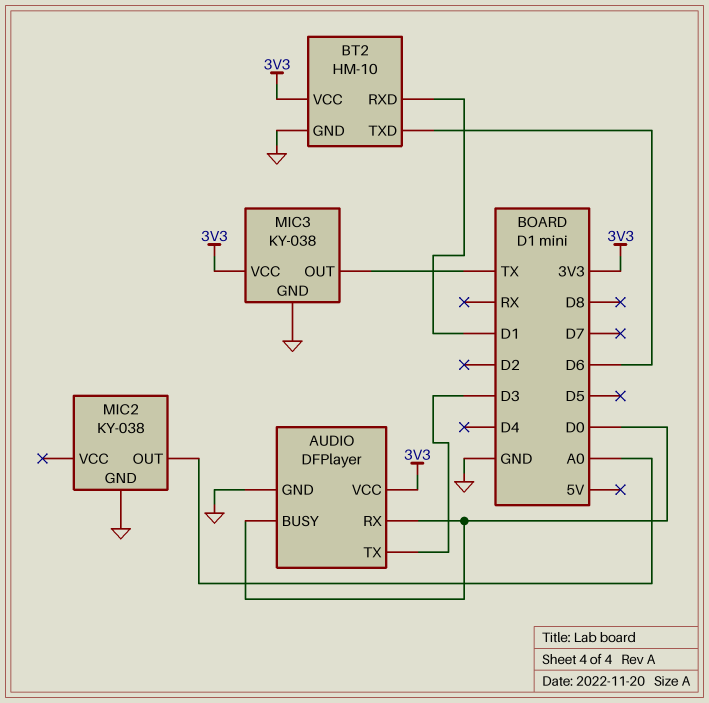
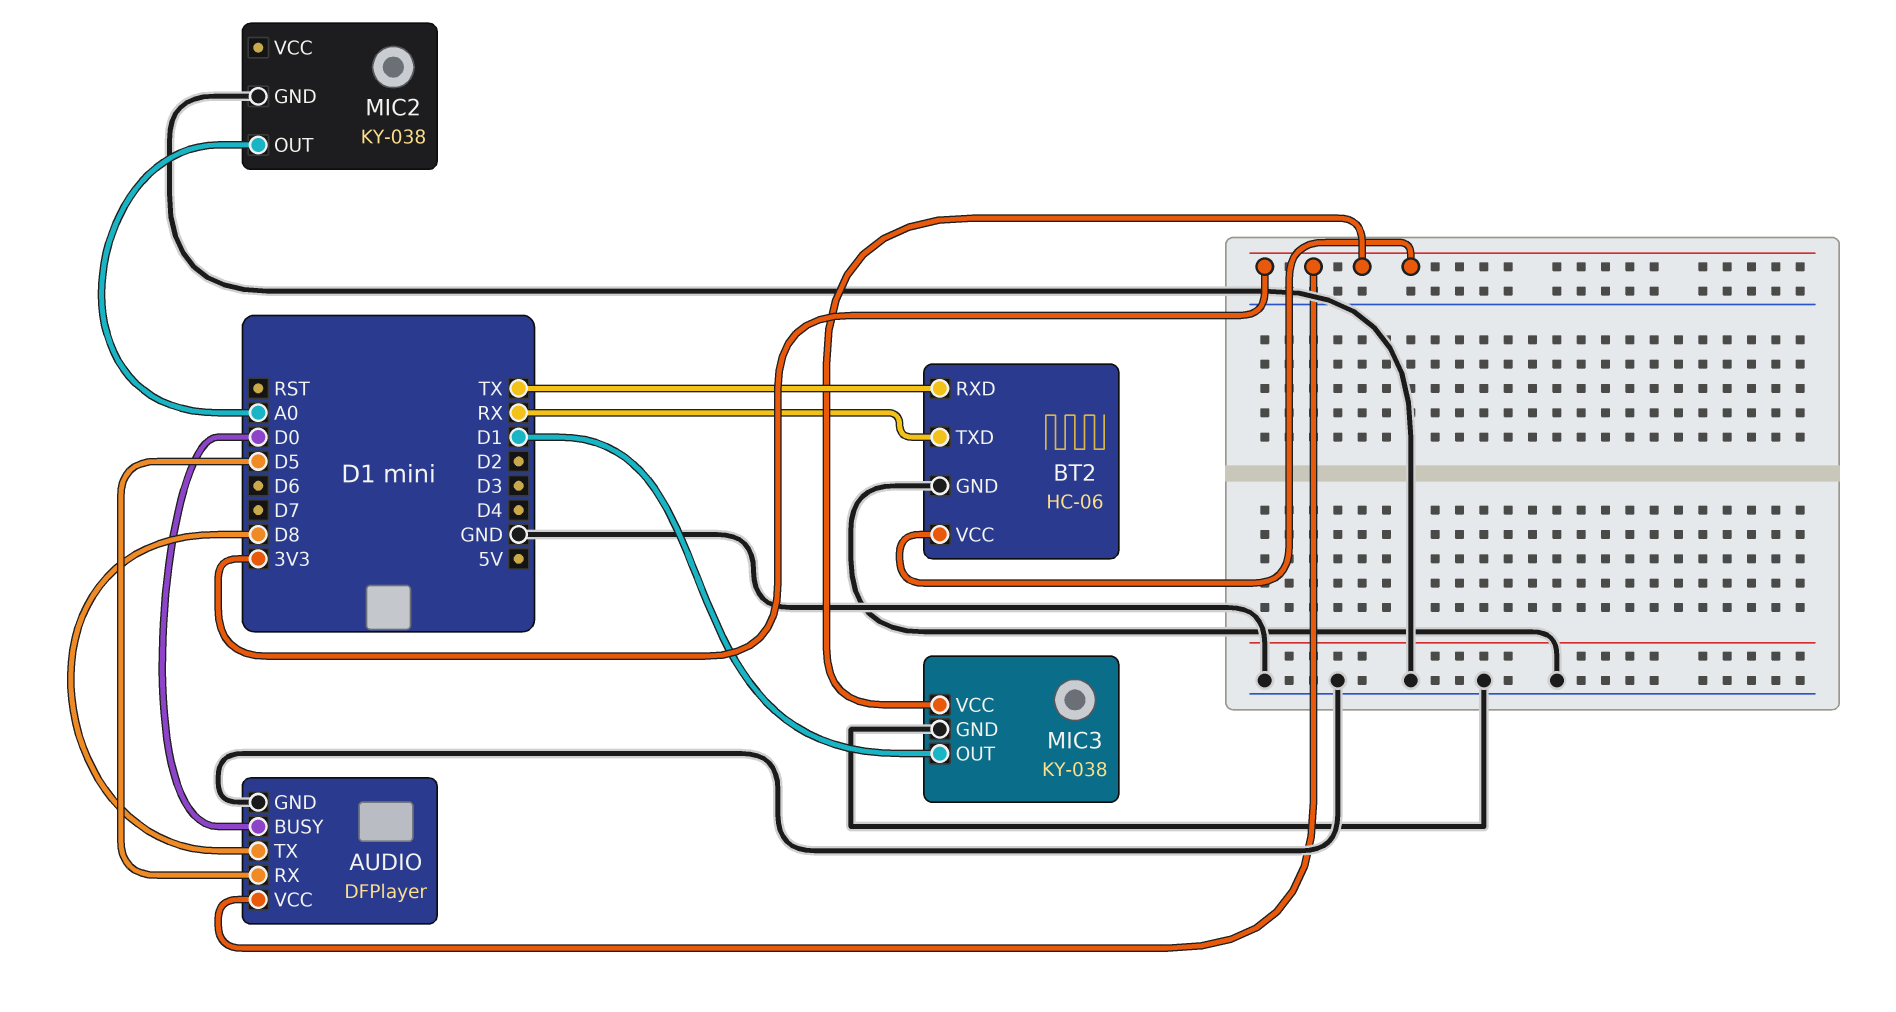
AUDIO pin RX: D0 -> D5
AUDIO pin TX: D3 -> D8
BT2: HM-10 -> HC-06
BT2 pin RXD: D1 -> TX
BT2 pin TXD: D6 -> RX
MIC3 pin OUT: TX -> D1

